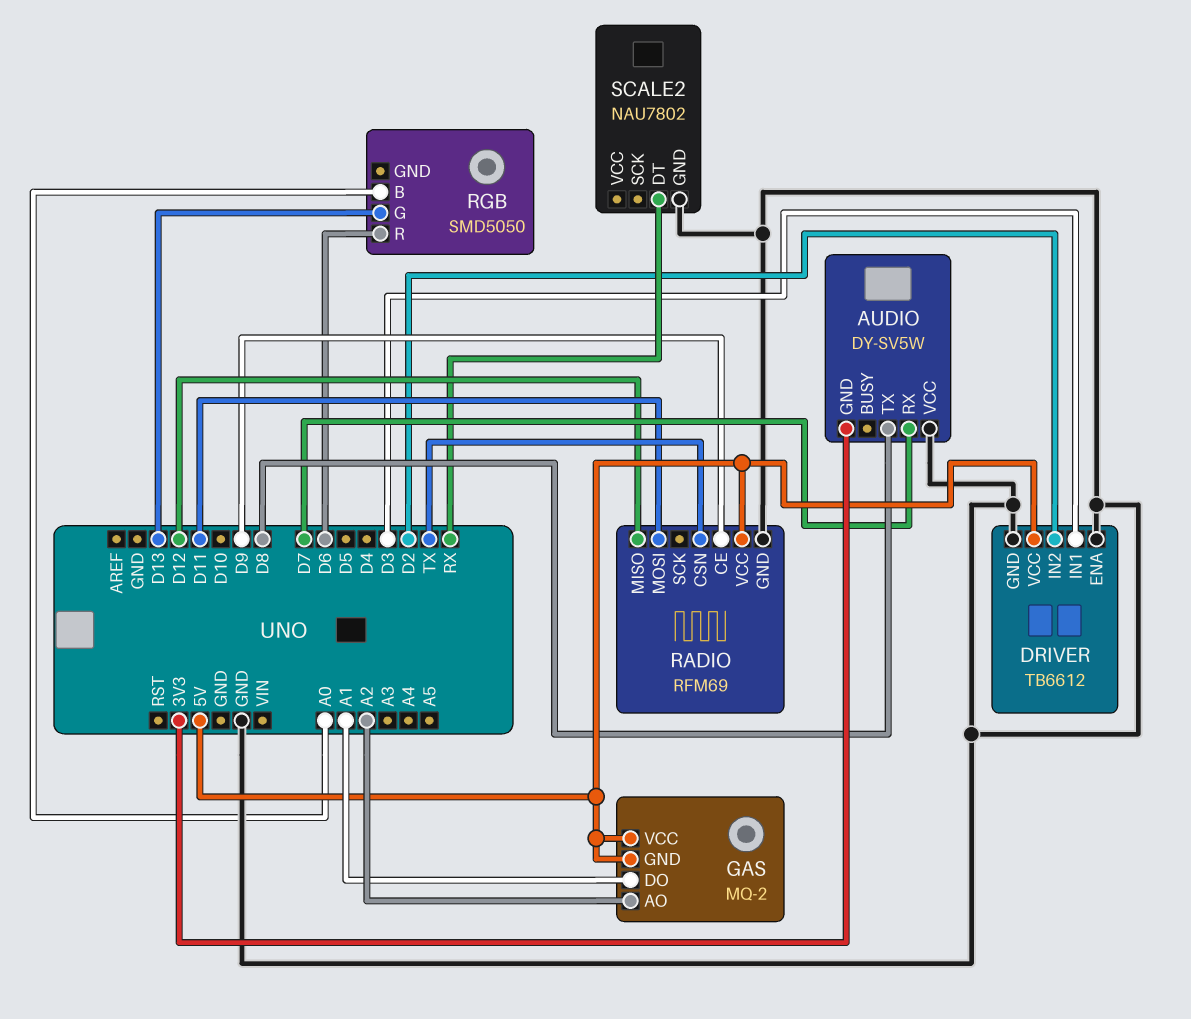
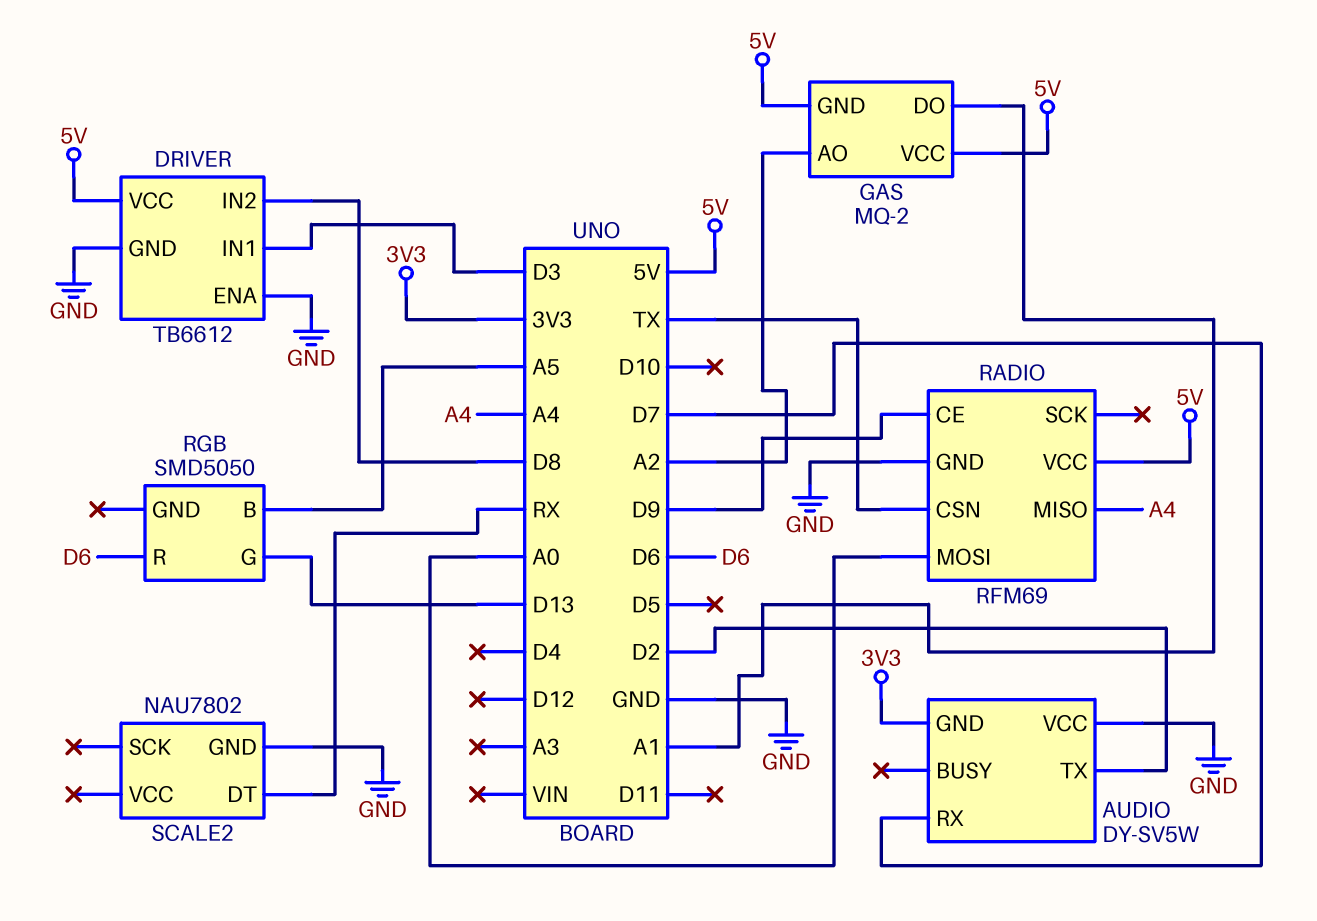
AUDIO pin TX: D8 -> D2
DRIVER pin IN2: D2 -> D8
RADIO pin MISO: D12 -> A4
RADIO pin MOSI: D11 -> A0
RGB pin B: A0 -> A5

